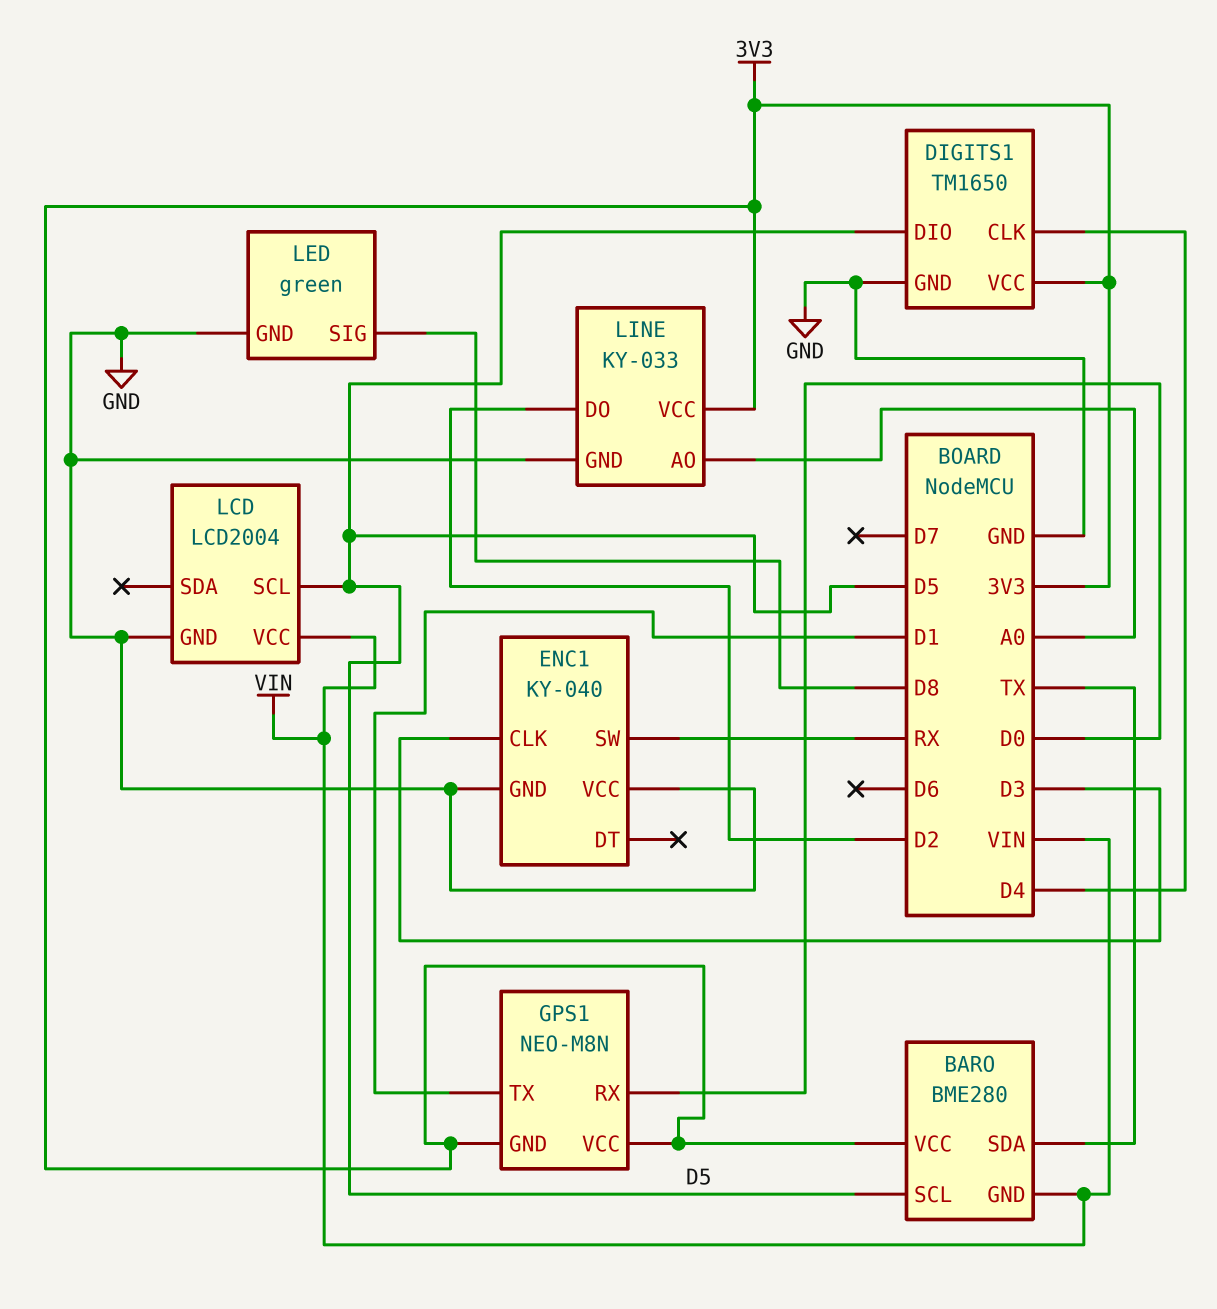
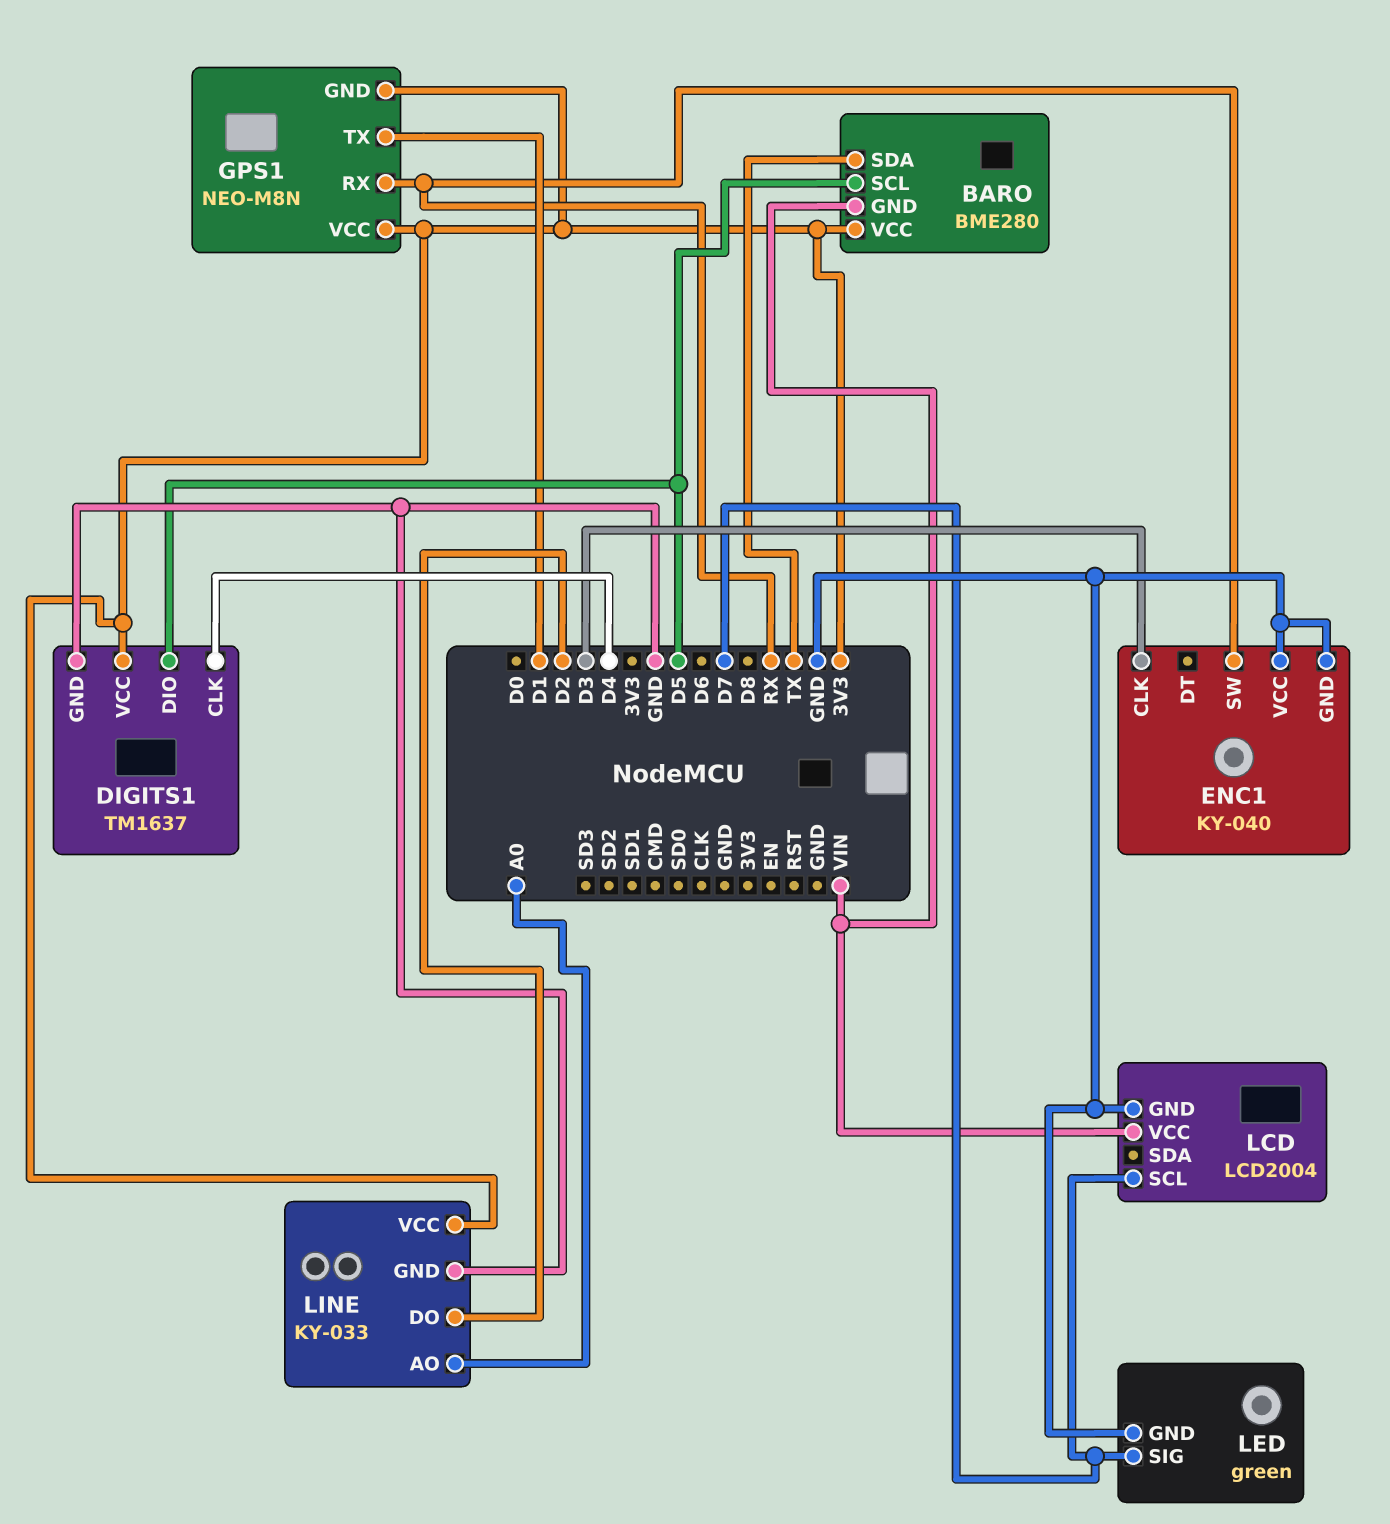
DIGITS1: TM1650 -> TM1637
GPS1 pin RX: D0 -> RX
LCD pin SCL: D5 -> D7
LED pin SIG: D8 -> D7

